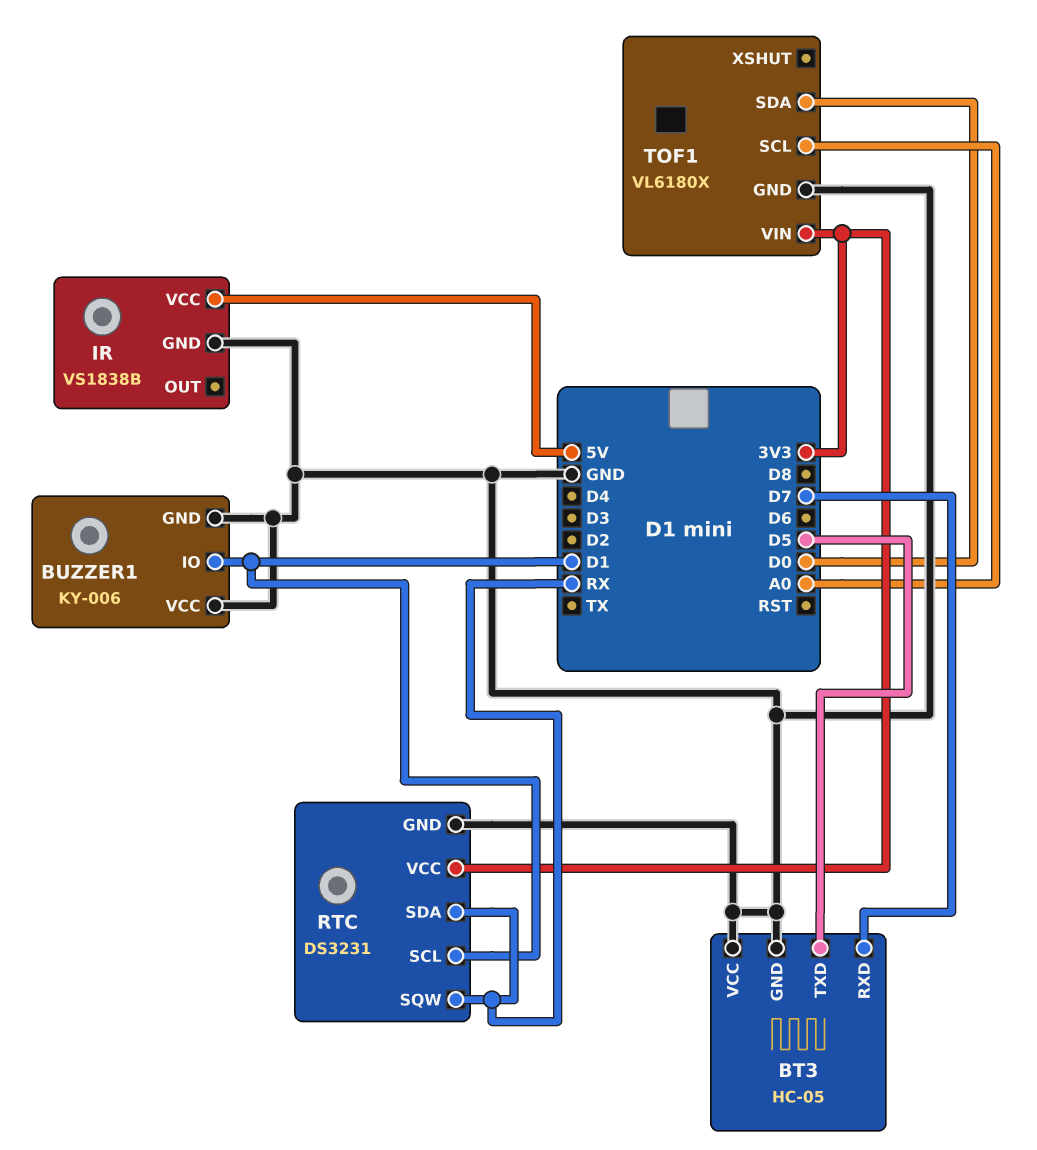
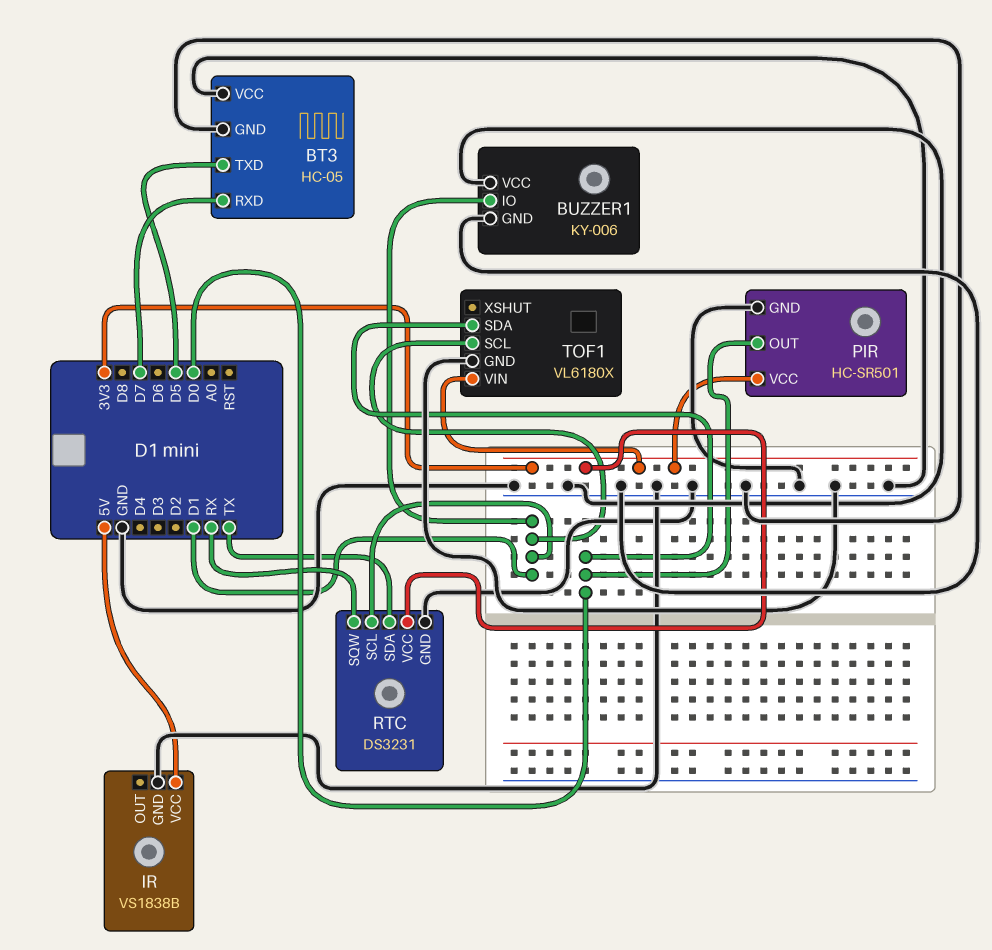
PIR: none -> HC-SR501
PIR pin GND: none -> GND
PIR pin OUT: none -> D0
PIR pin VCC: none -> 3V3
RTC pin SDA: RX -> TX
TOF1 pin SCL: A0 -> D1

